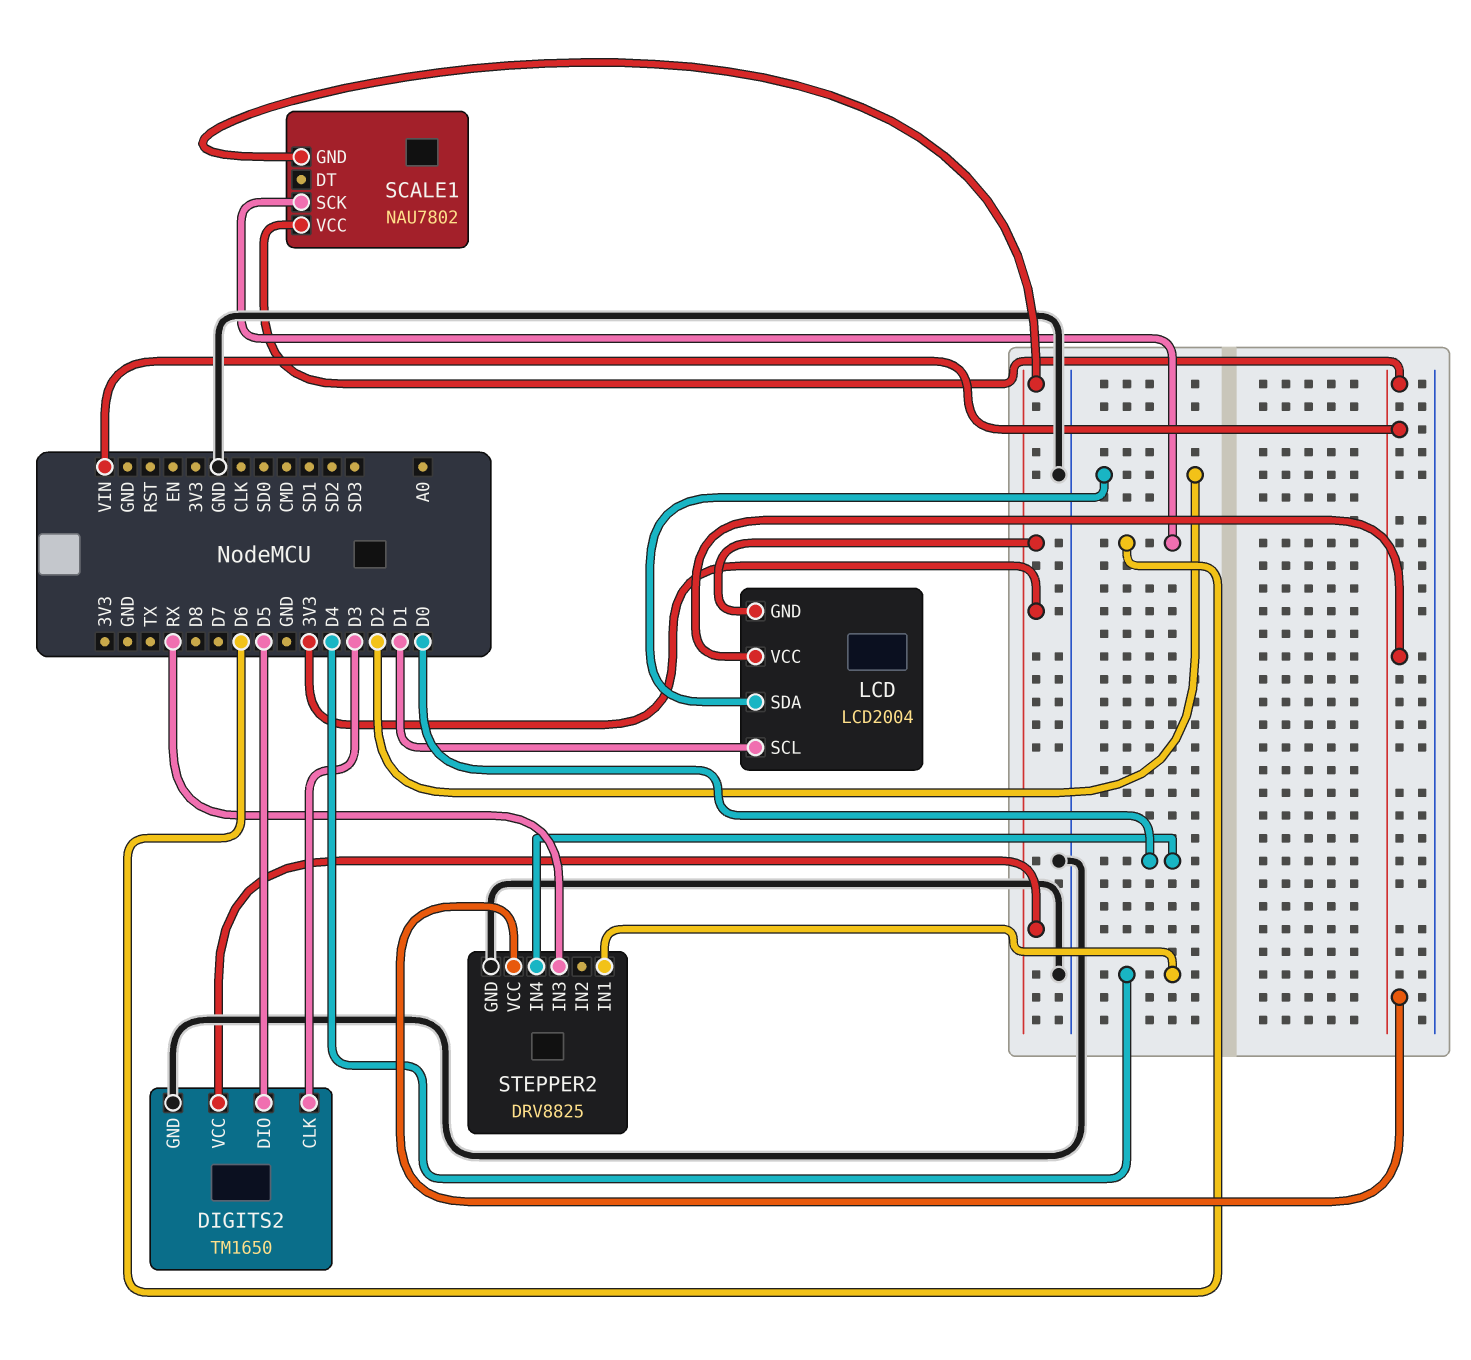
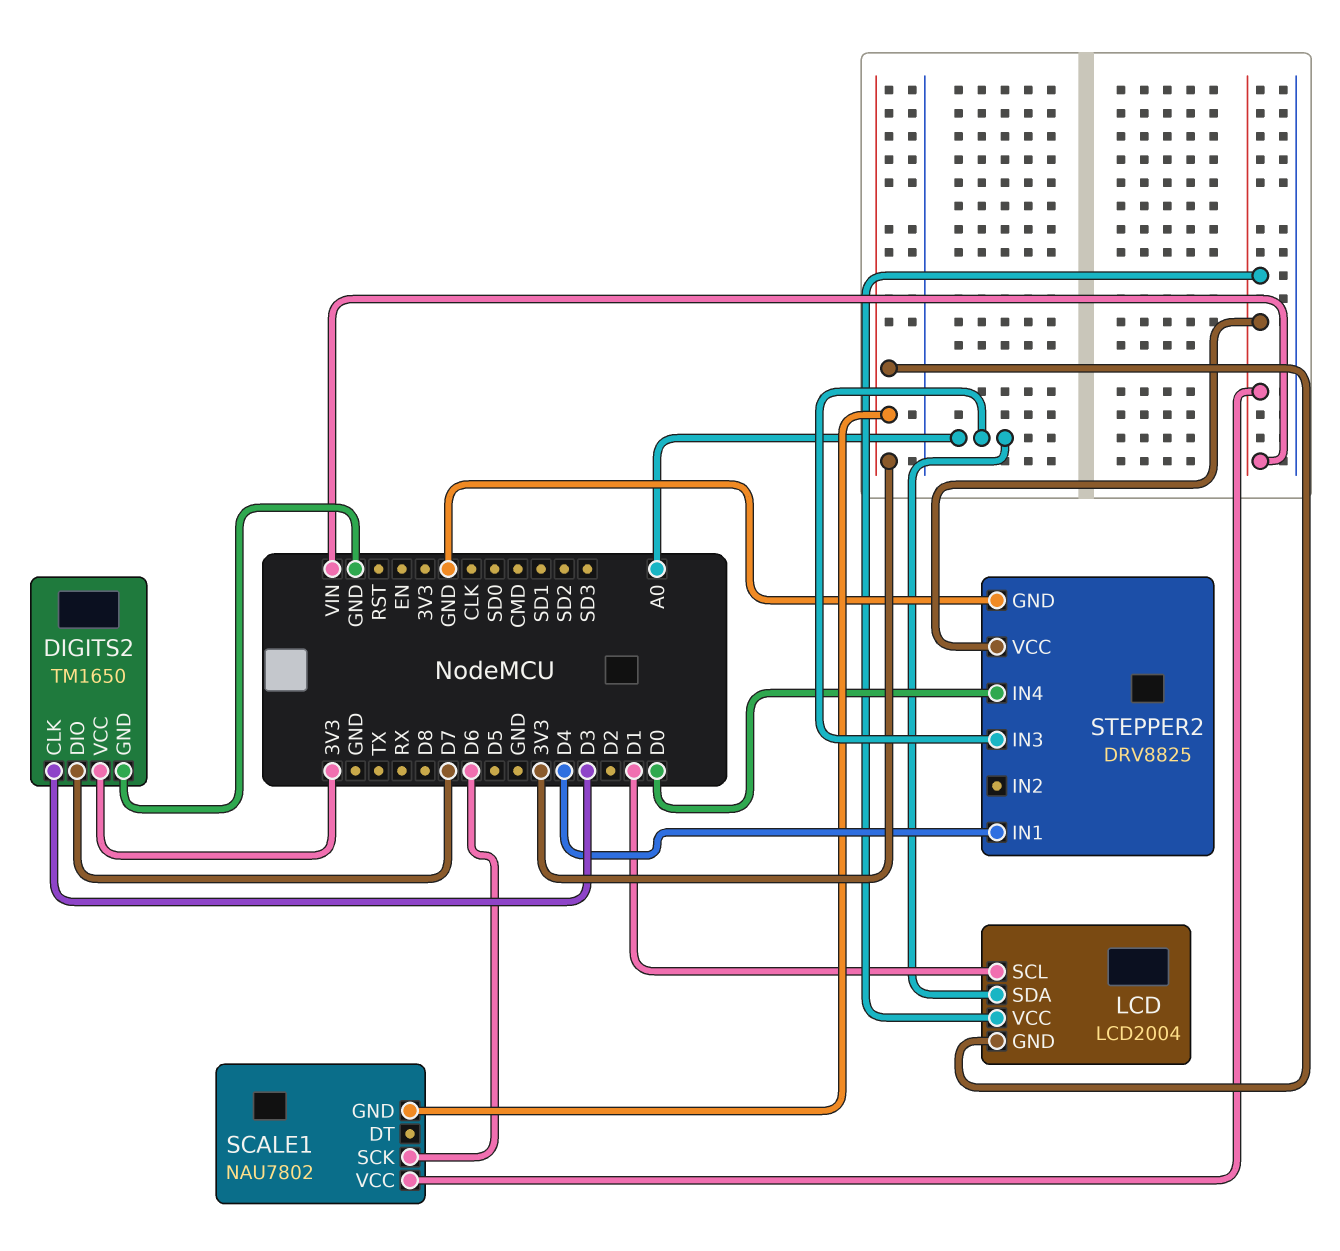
DIGITS2 pin DIO: D5 -> D7
LCD pin SDA: D2 -> A0
STEPPER2 pin IN3: RX -> A0

